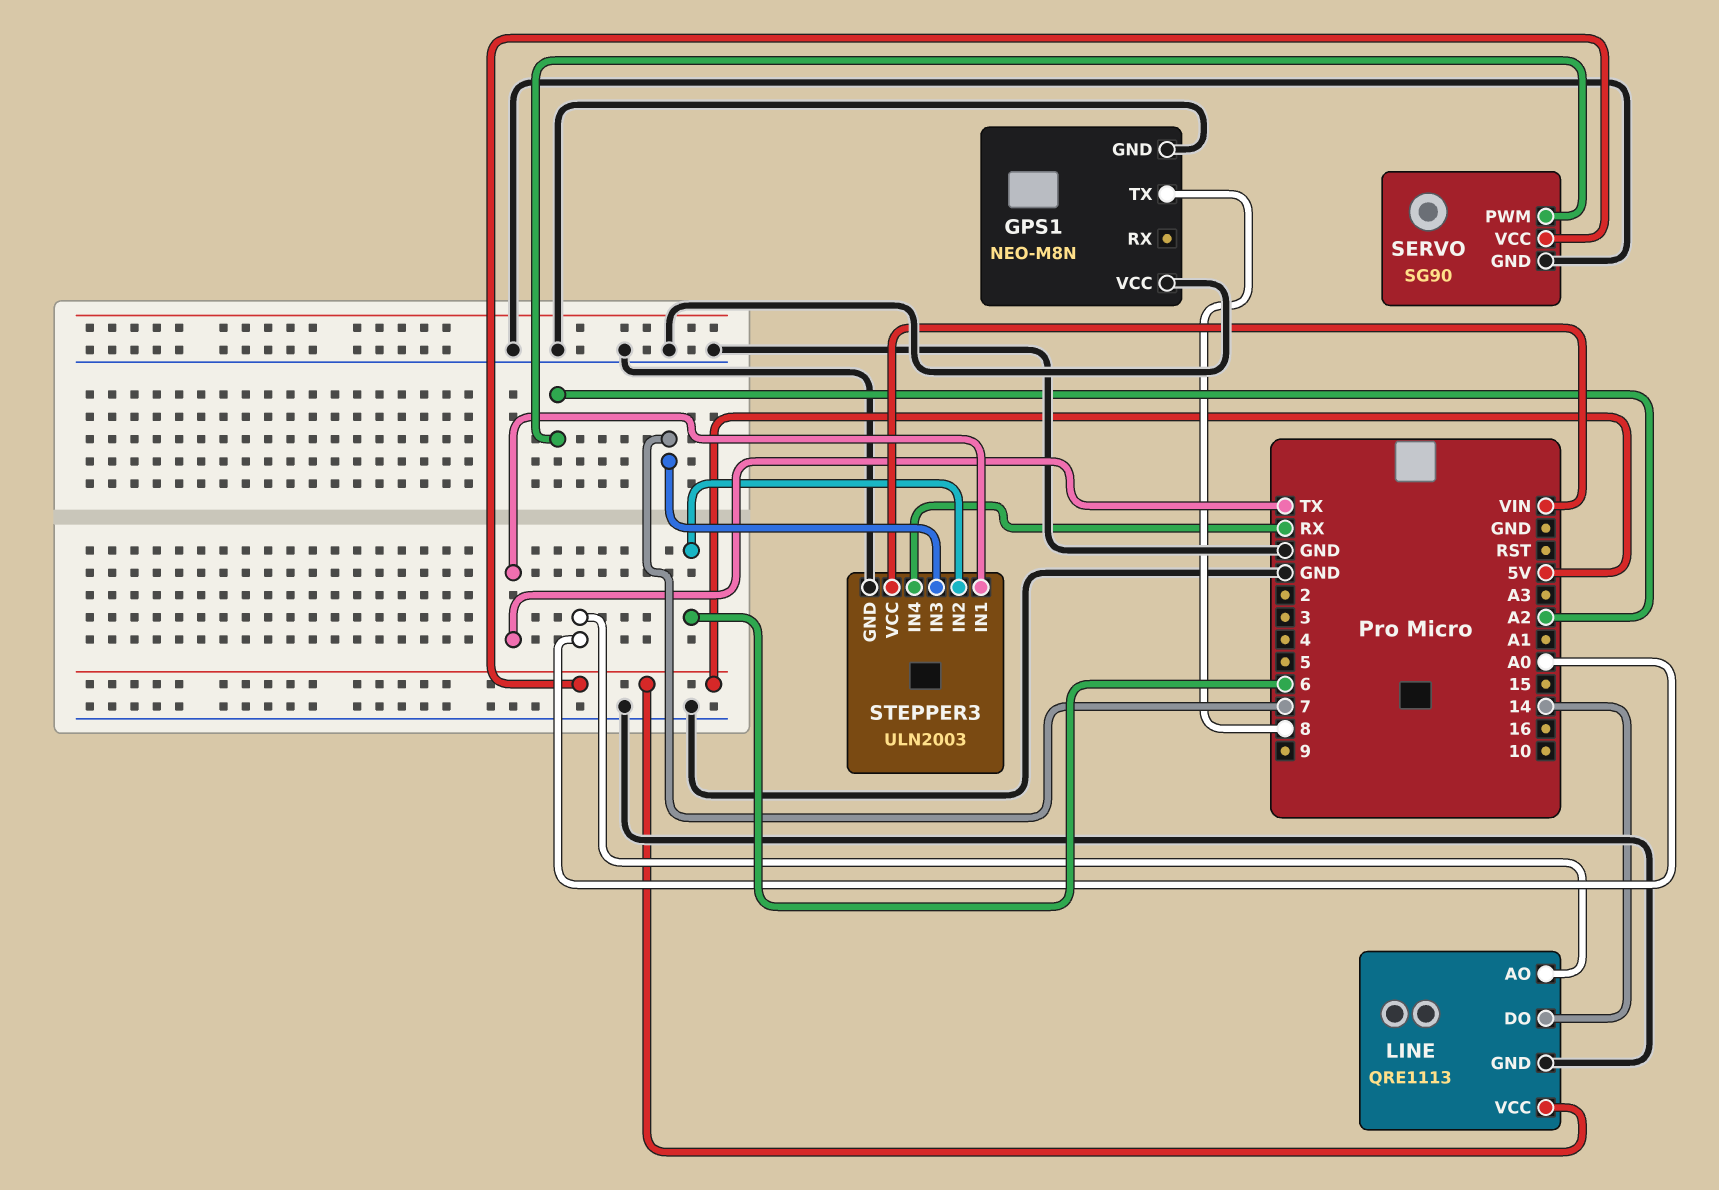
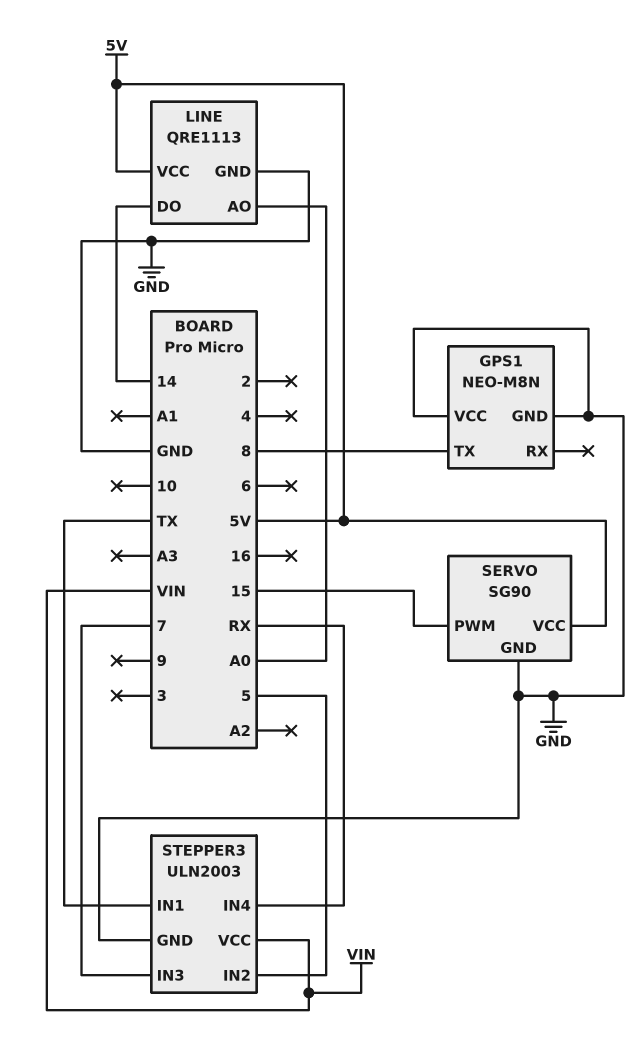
SERVO pin PWM: A2 -> 15
STEPPER3 pin IN2: 6 -> 5

